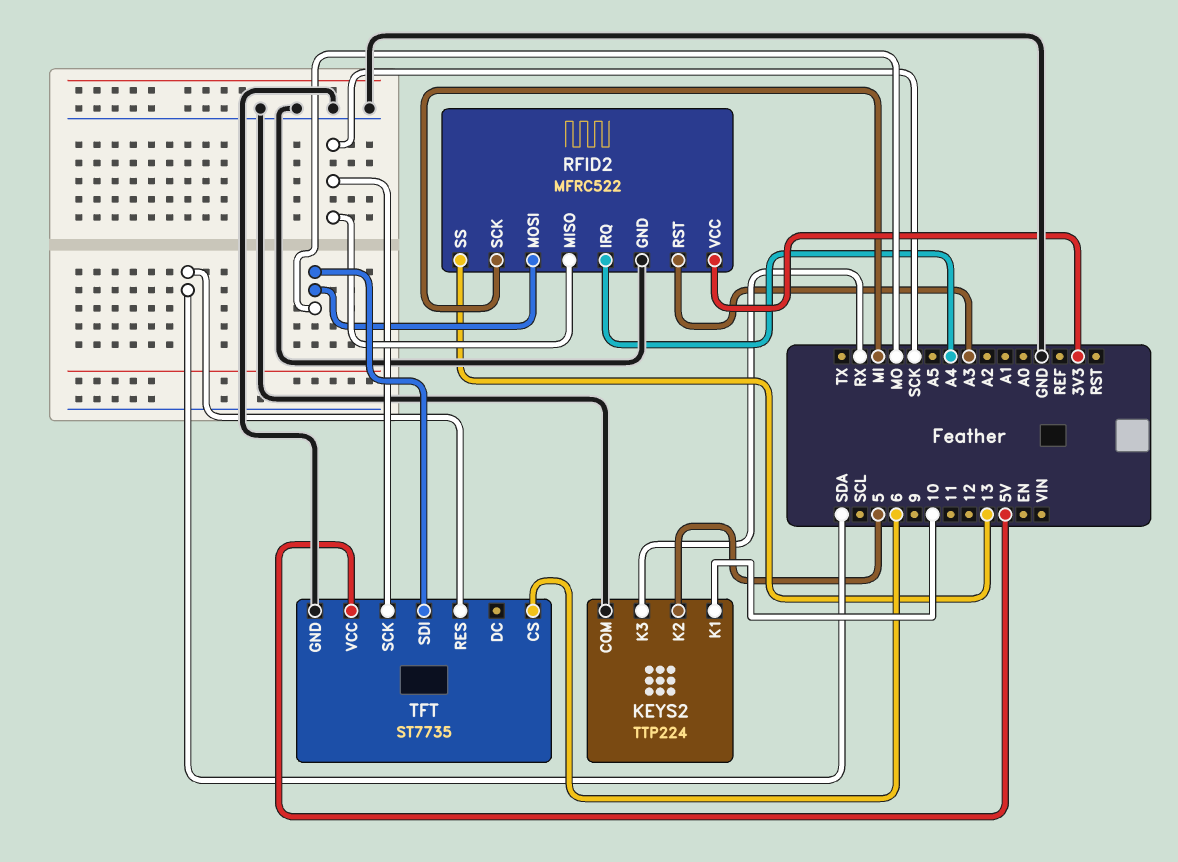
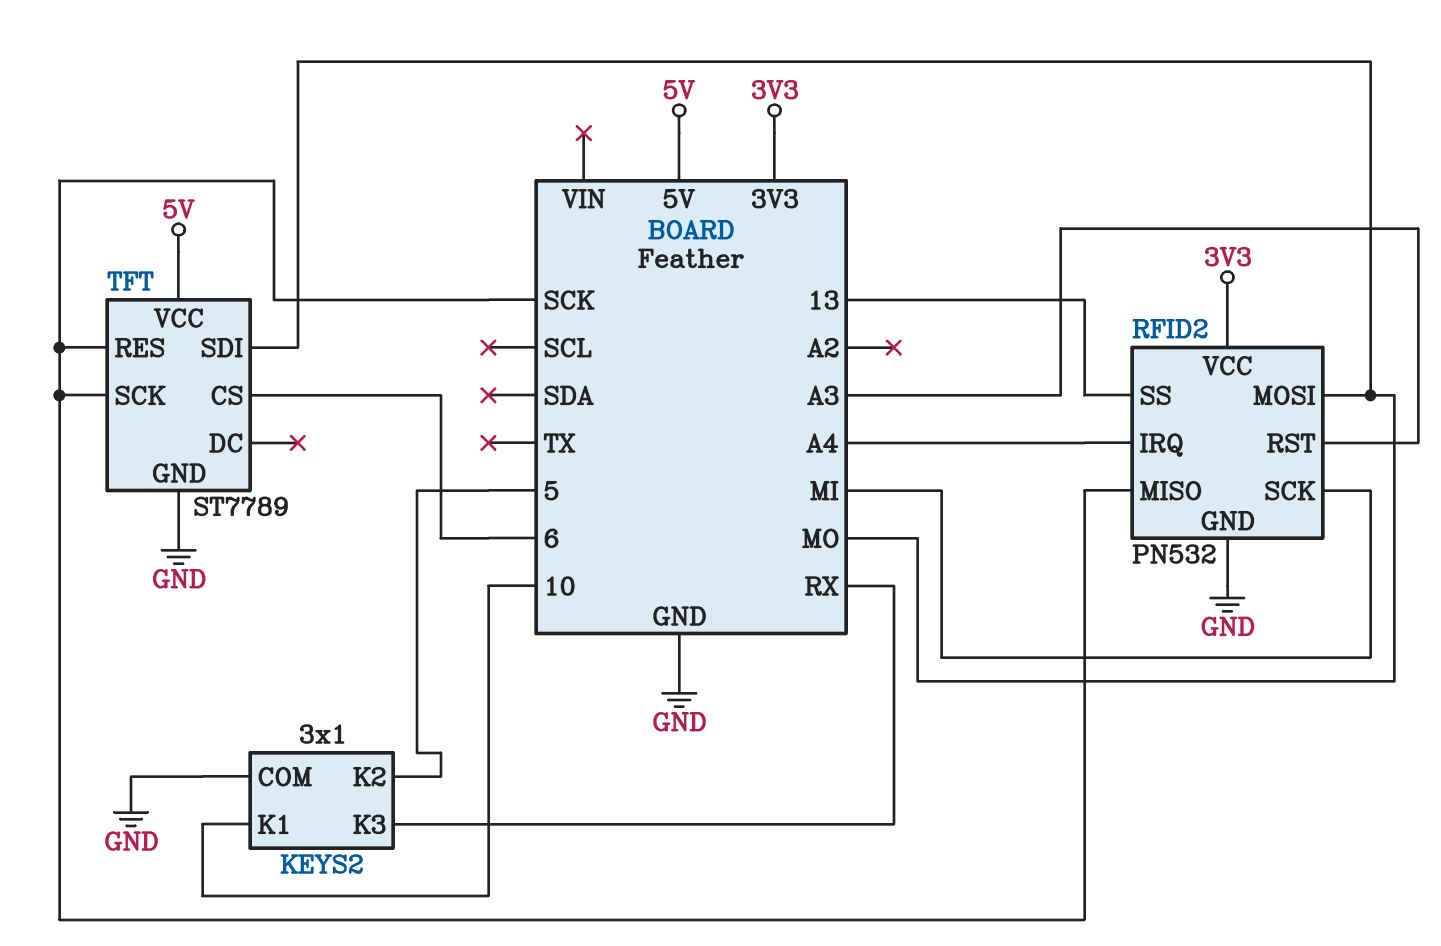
KEYS2: TTP224 -> 3x1
RFID2: MFRC522 -> PN532
TFT: ST7735 -> ST7789
TFT pin RES: SDA -> SCK

